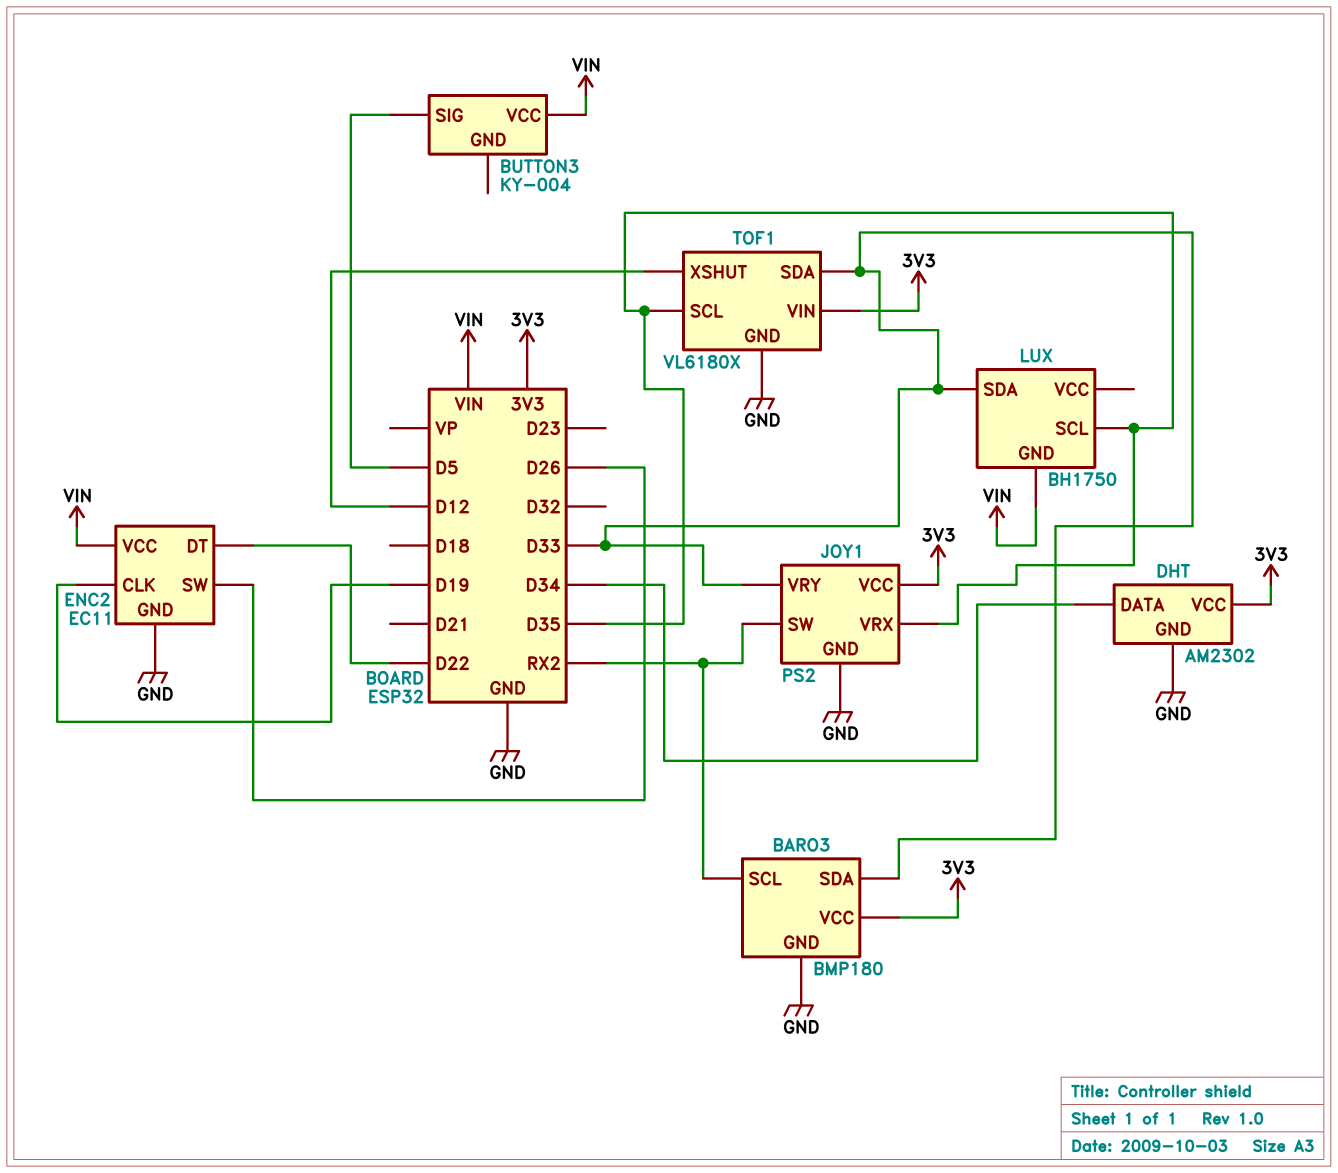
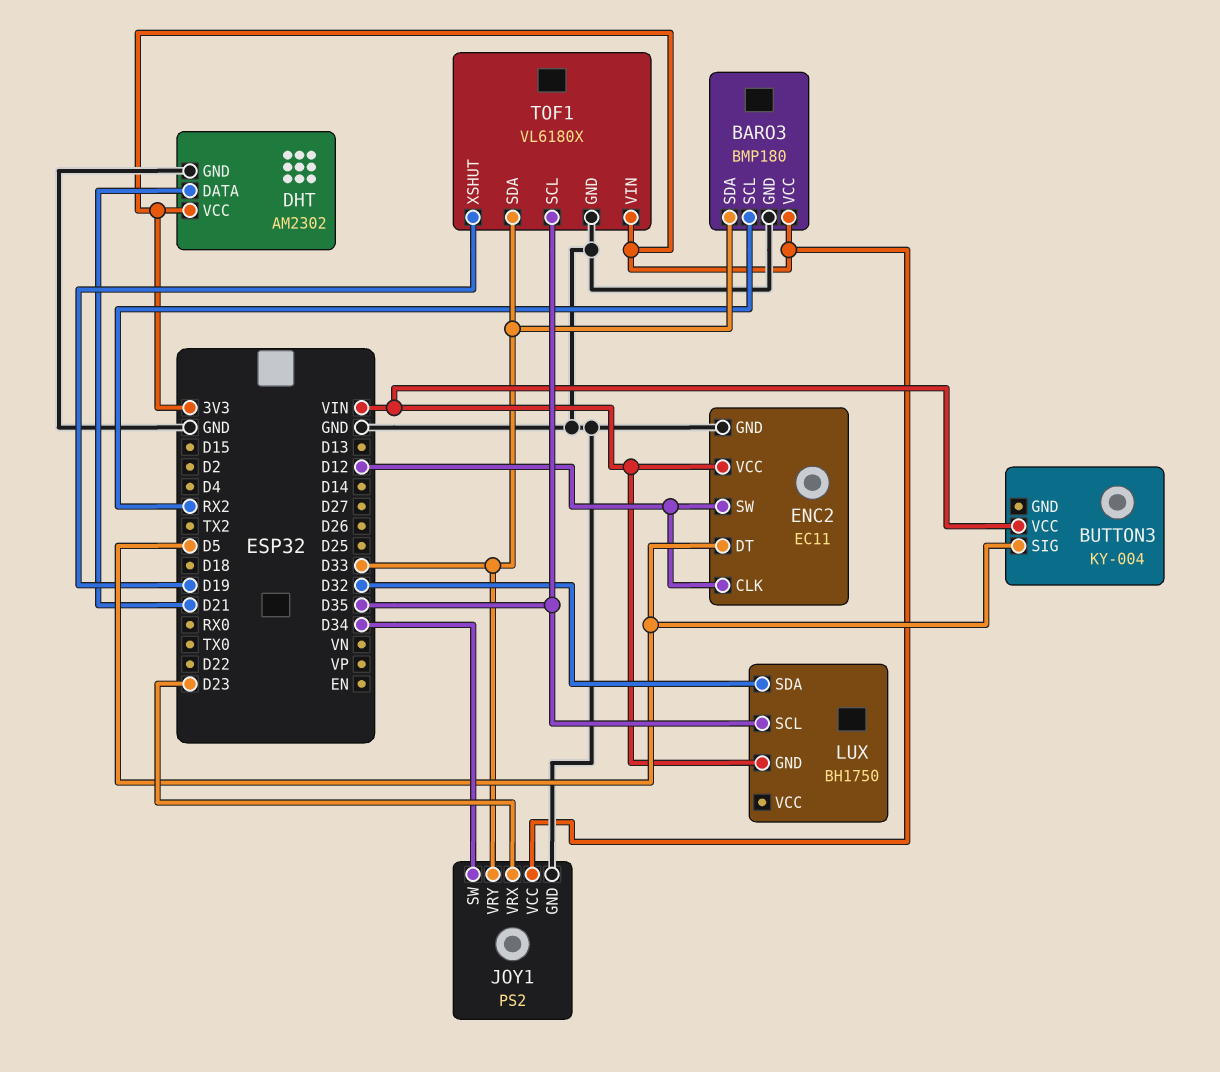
DHT pin DATA: D34 -> D21
ENC2 pin CLK: D19 -> D12
ENC2 pin DT: D22 -> D5
ENC2 pin SW: D26 -> D12
JOY1 pin SW: RX2 -> D34
JOY1 pin VRX: D35 -> D23
LUX pin SDA: D33 -> D32
TOF1 pin XSHUT: D12 -> D19

